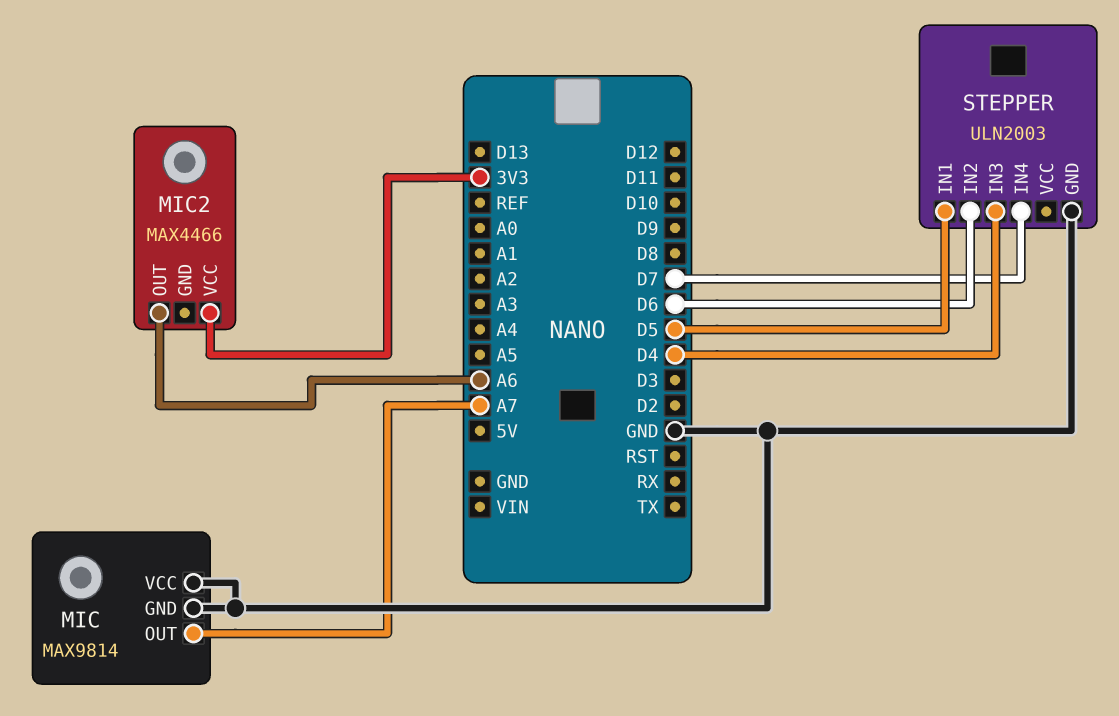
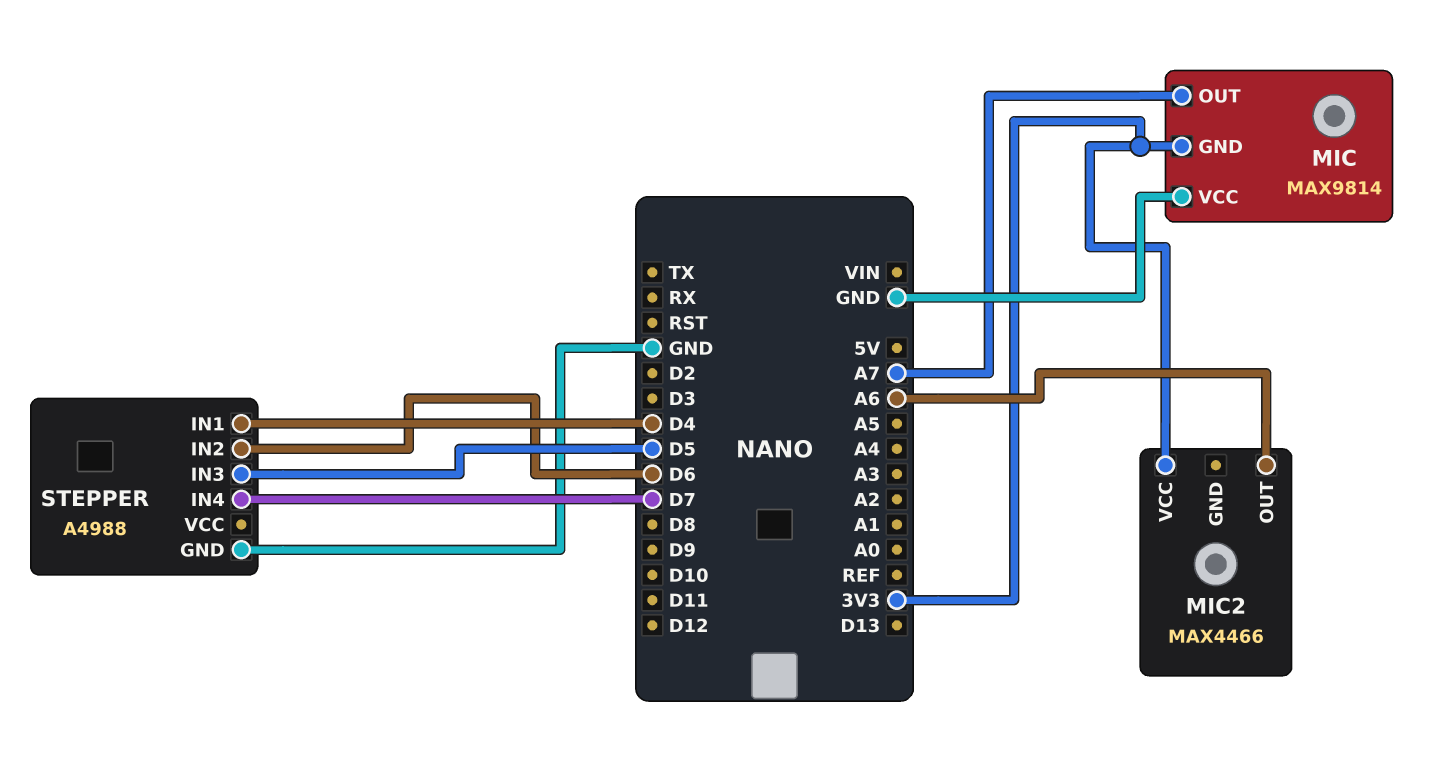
MIC pin GND: GND -> 3V3
STEPPER: ULN2003 -> A4988
STEPPER pin IN1: D5 -> D4
STEPPER pin IN3: D4 -> D5

